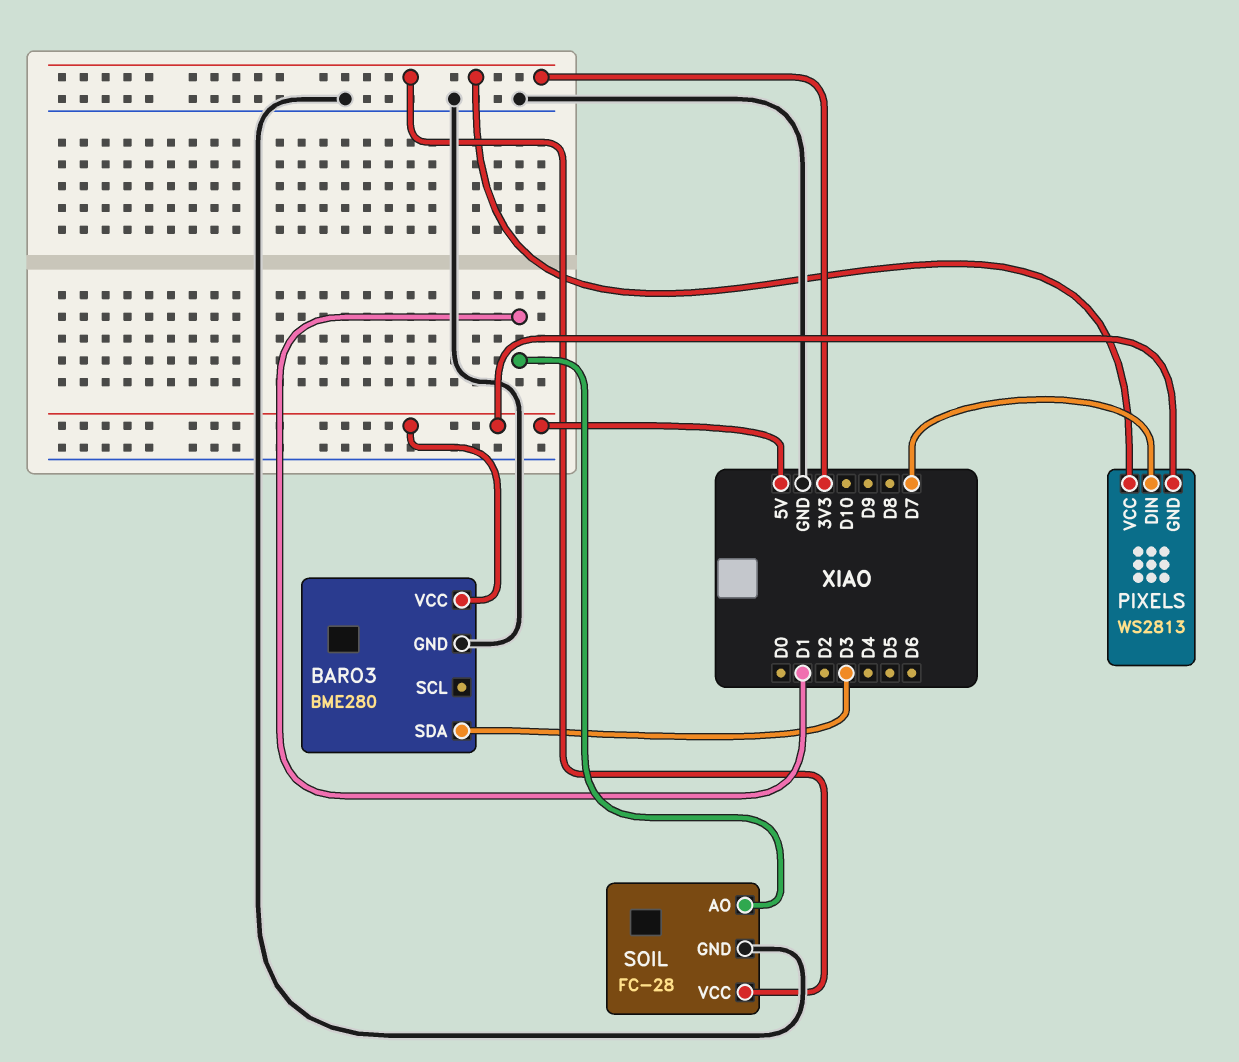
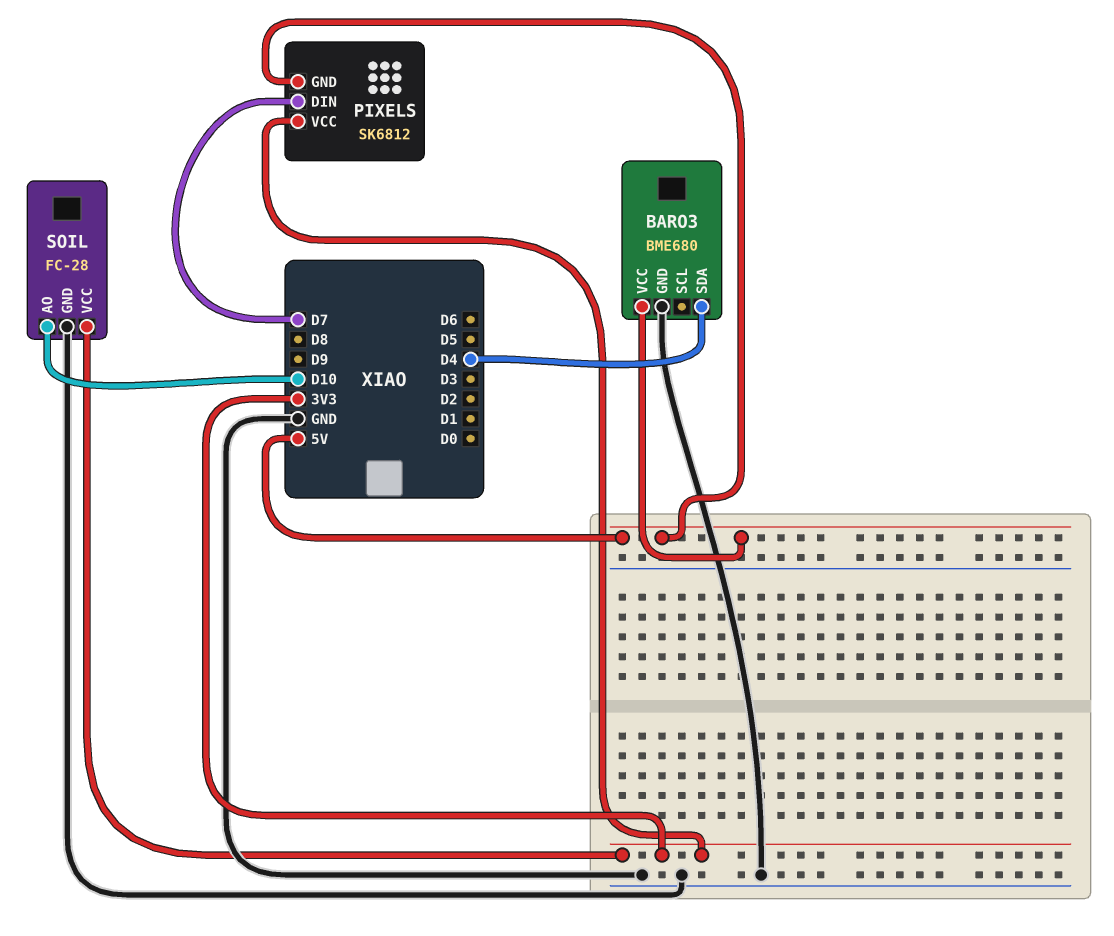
BARO3: BME280 -> BME680
BARO3 pin SDA: D3 -> D4
PIXELS: WS2813 -> SK6812
SOIL pin AO: D1 -> D10

